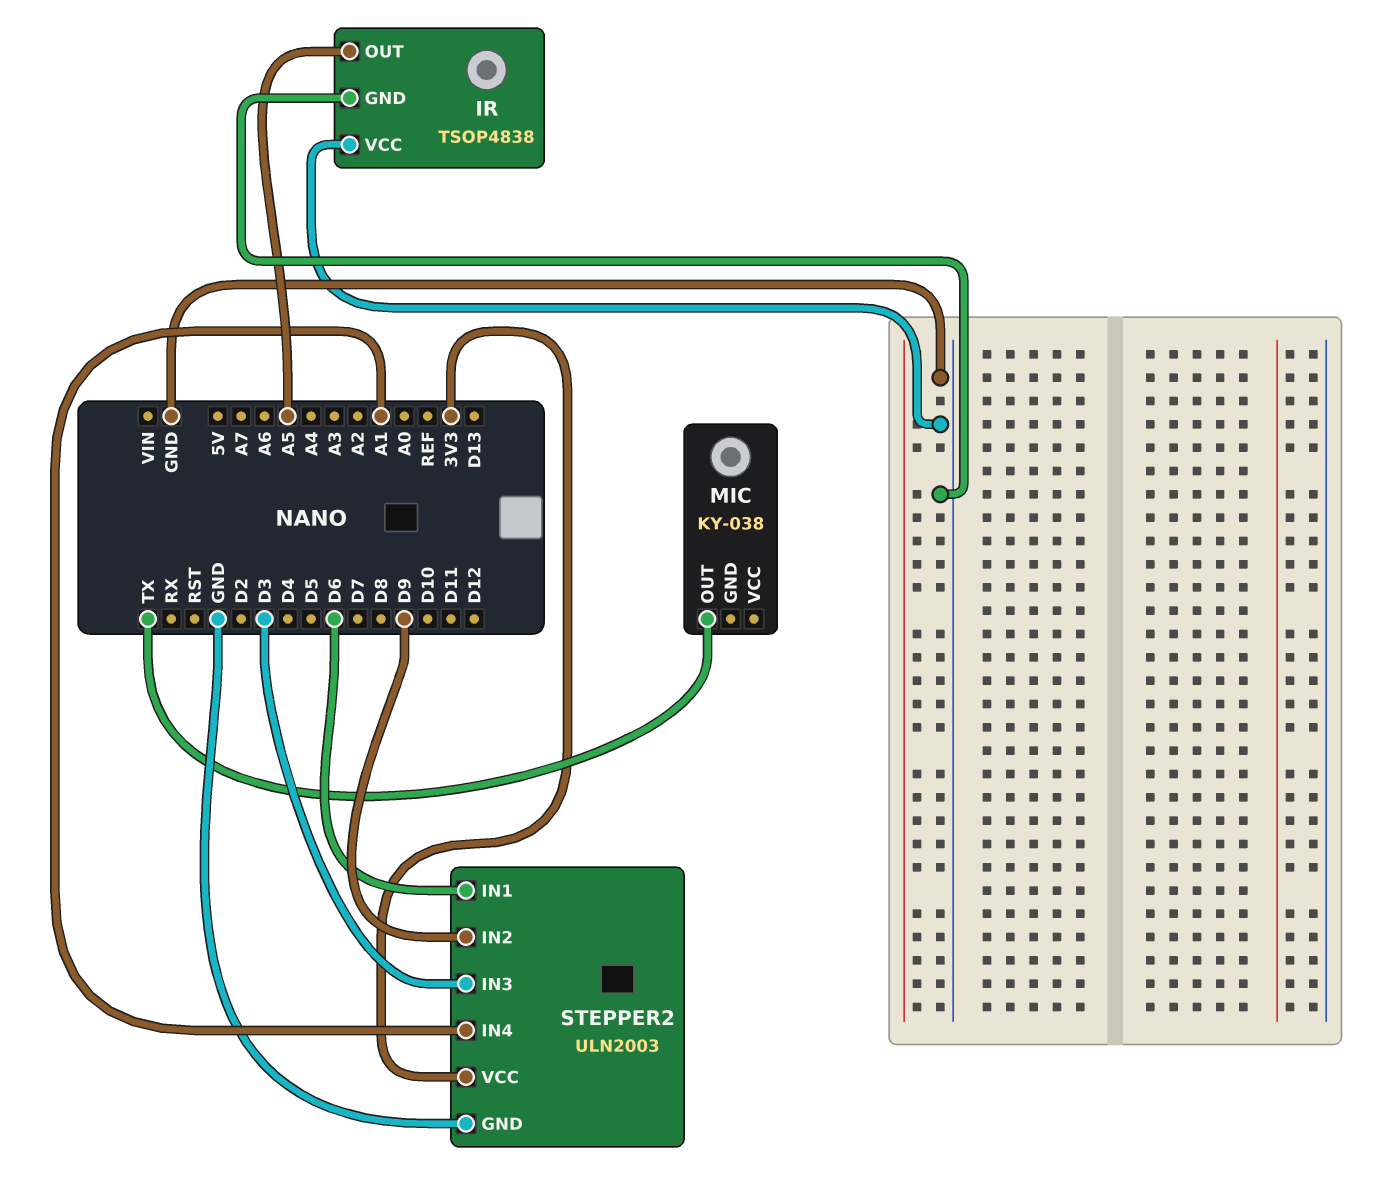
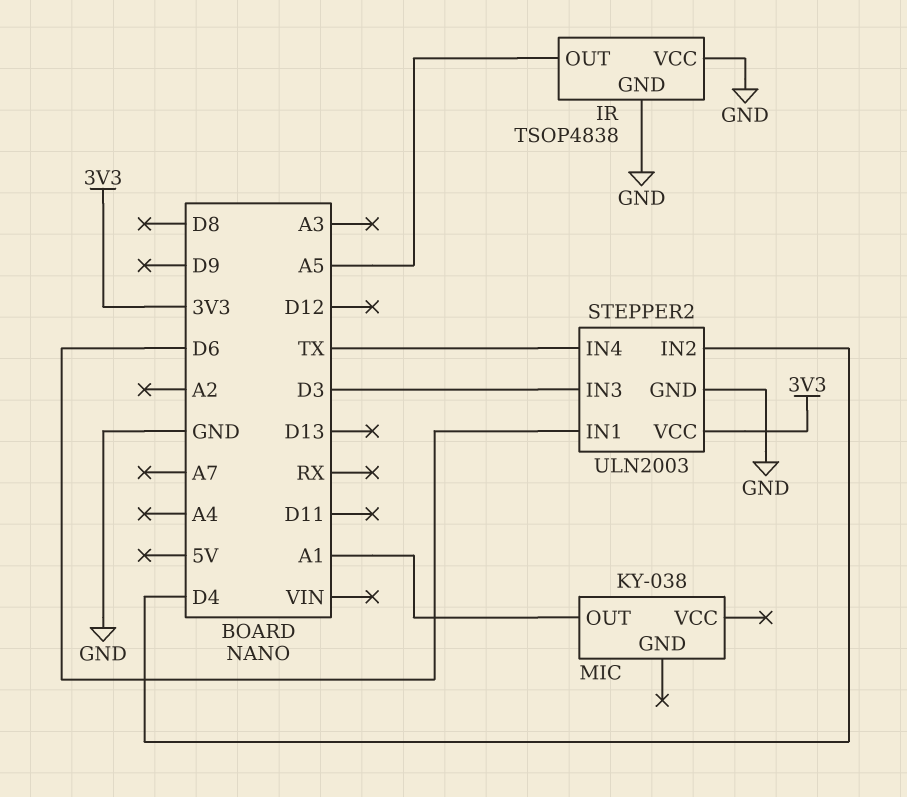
MIC pin OUT: TX -> A1
STEPPER2 pin IN2: D9 -> D4
STEPPER2 pin IN4: A1 -> TX

